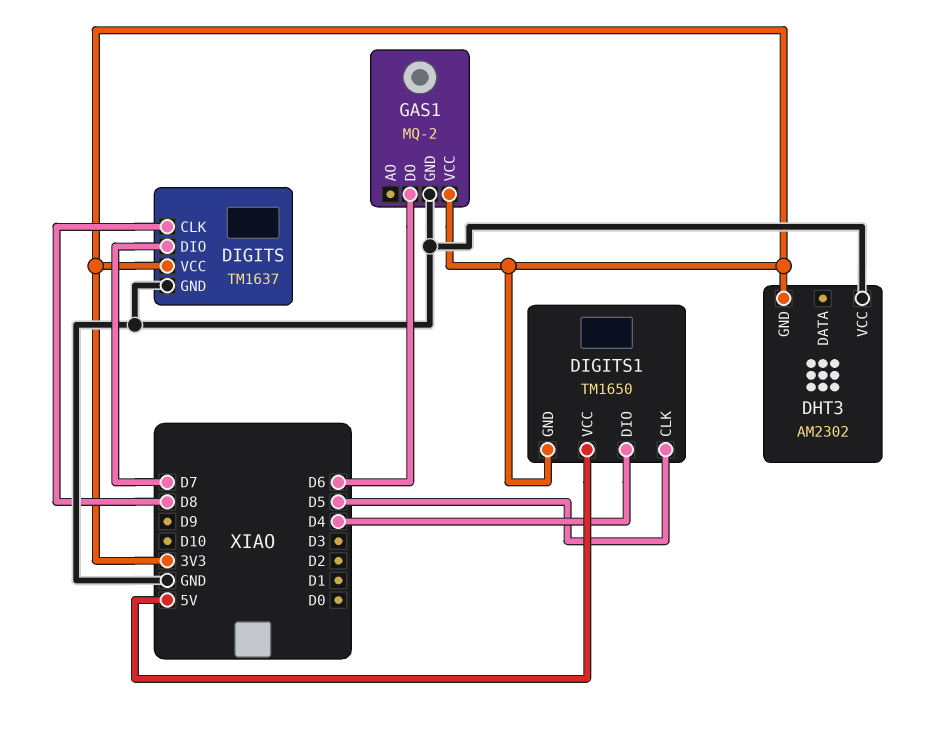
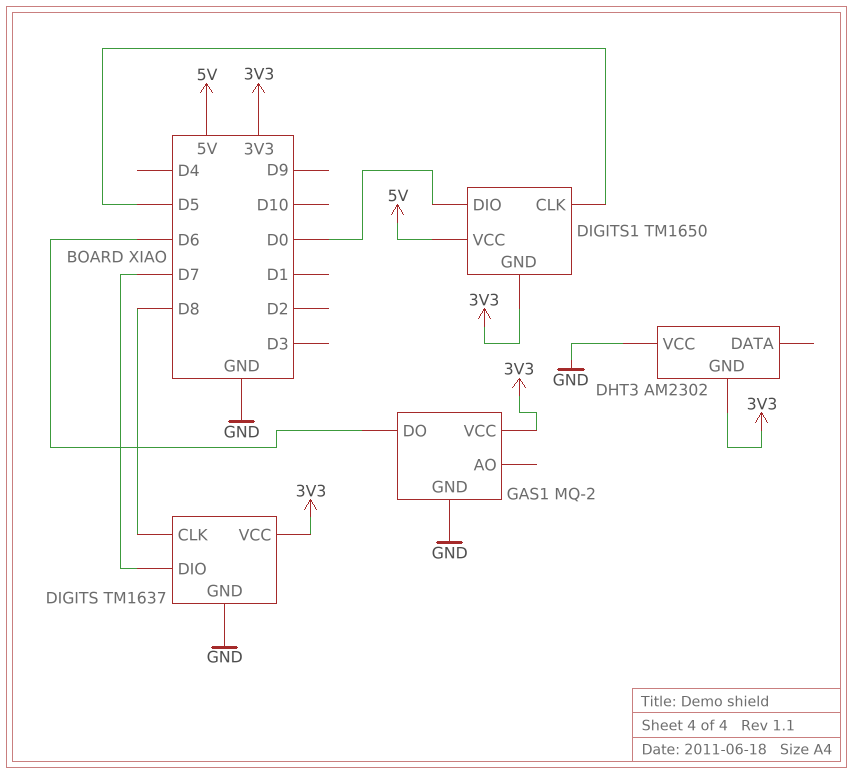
DIGITS1 pin DIO: D4 -> D0

